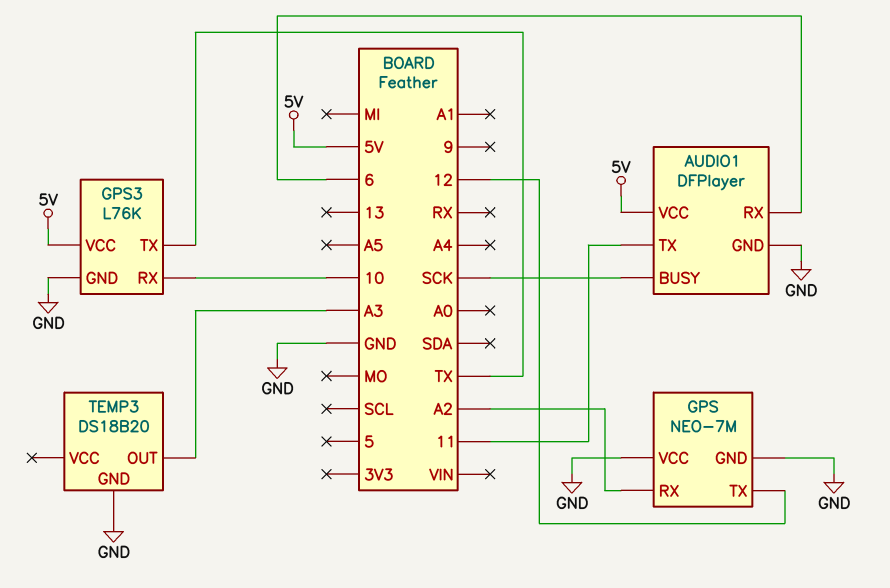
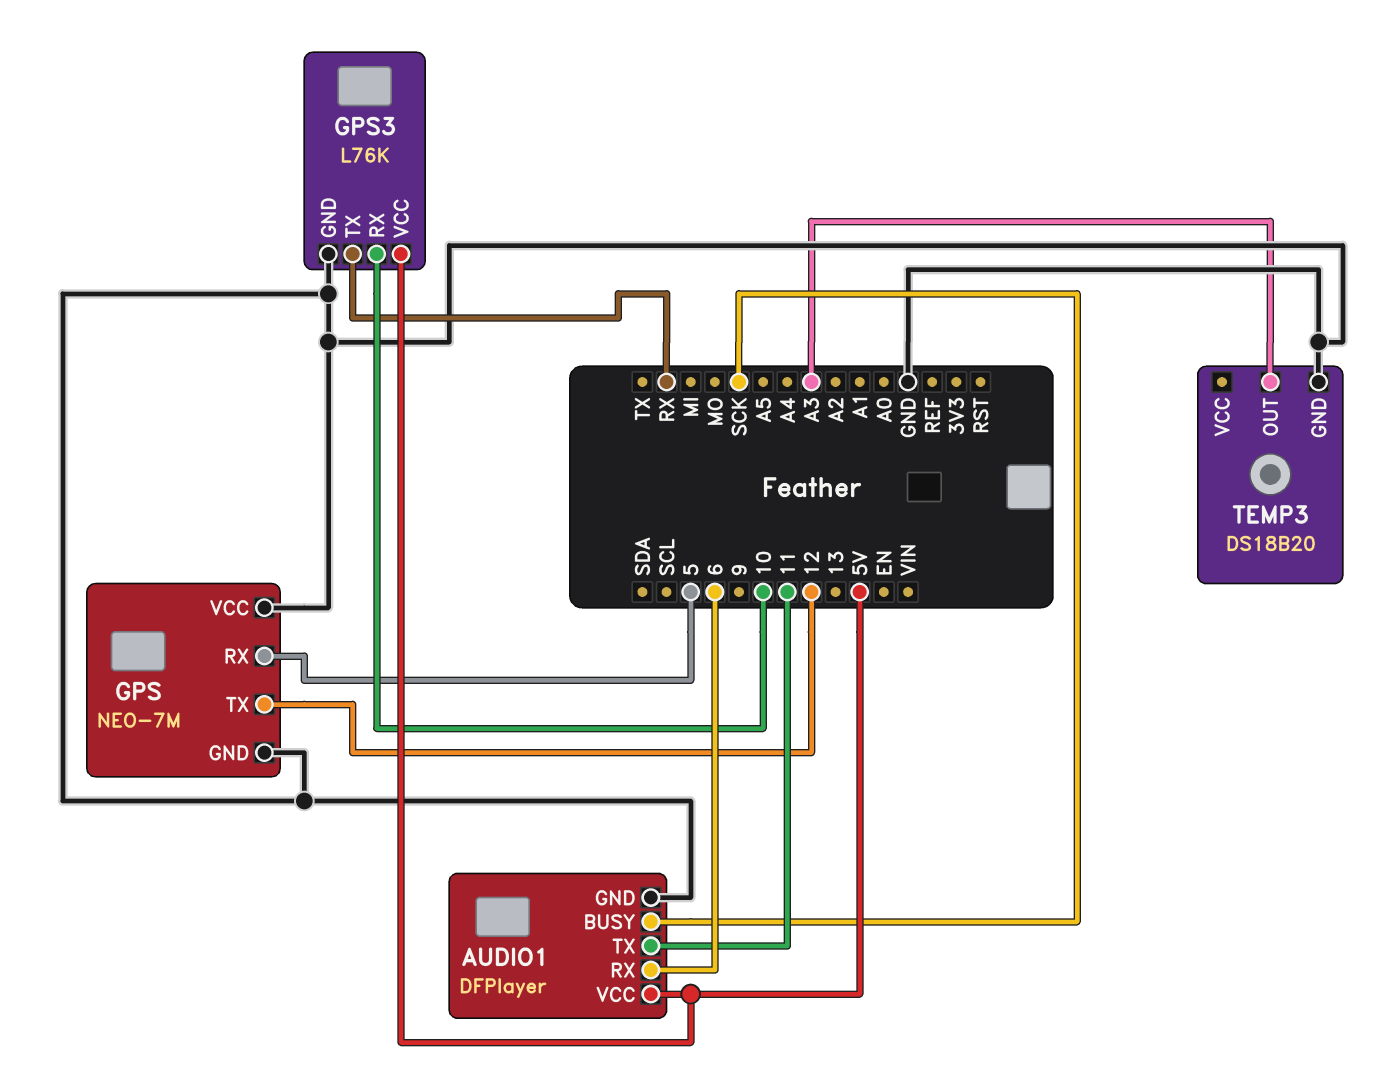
GPS pin RX: A2 -> 5
GPS3 pin TX: TX -> RX

